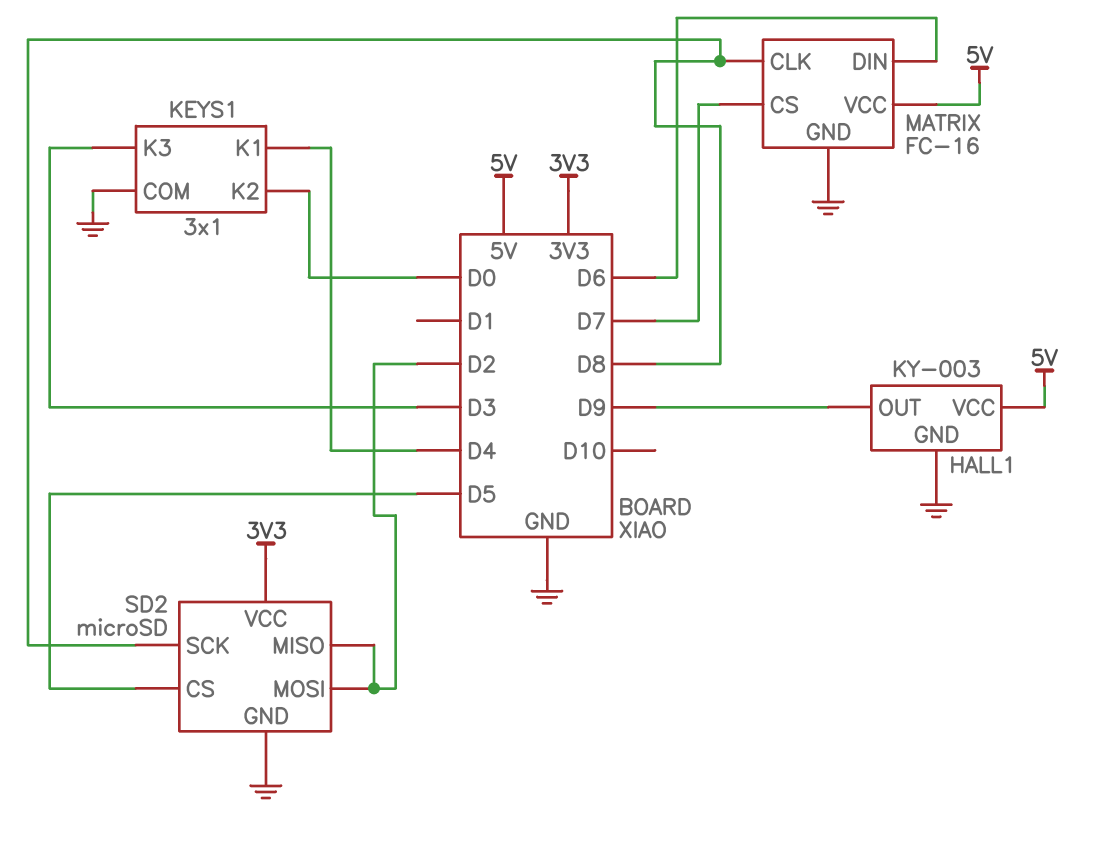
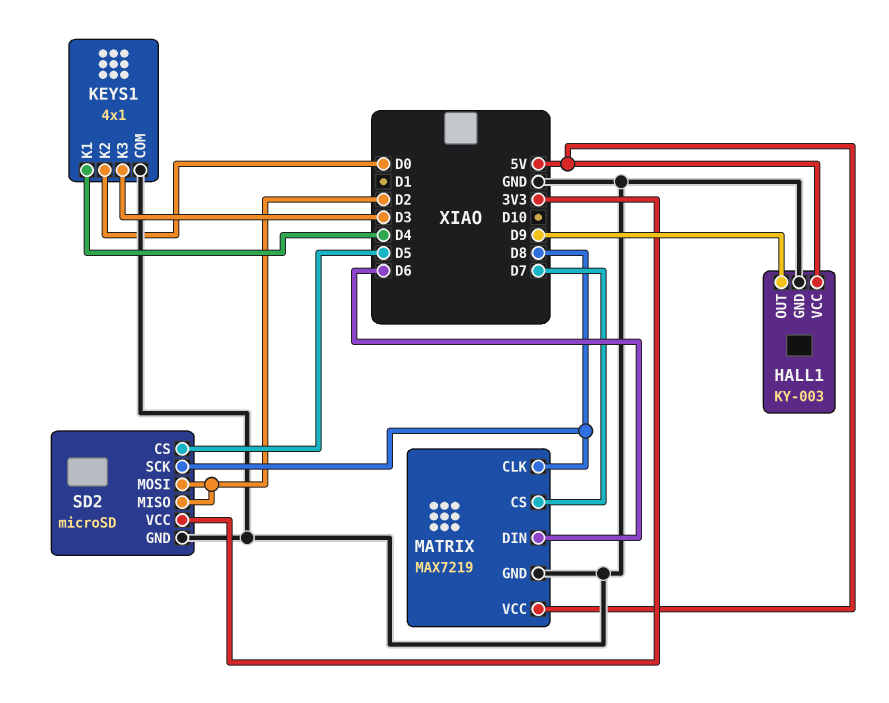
KEYS1: 3x1 -> 4x1
MATRIX: FC-16 -> MAX7219

